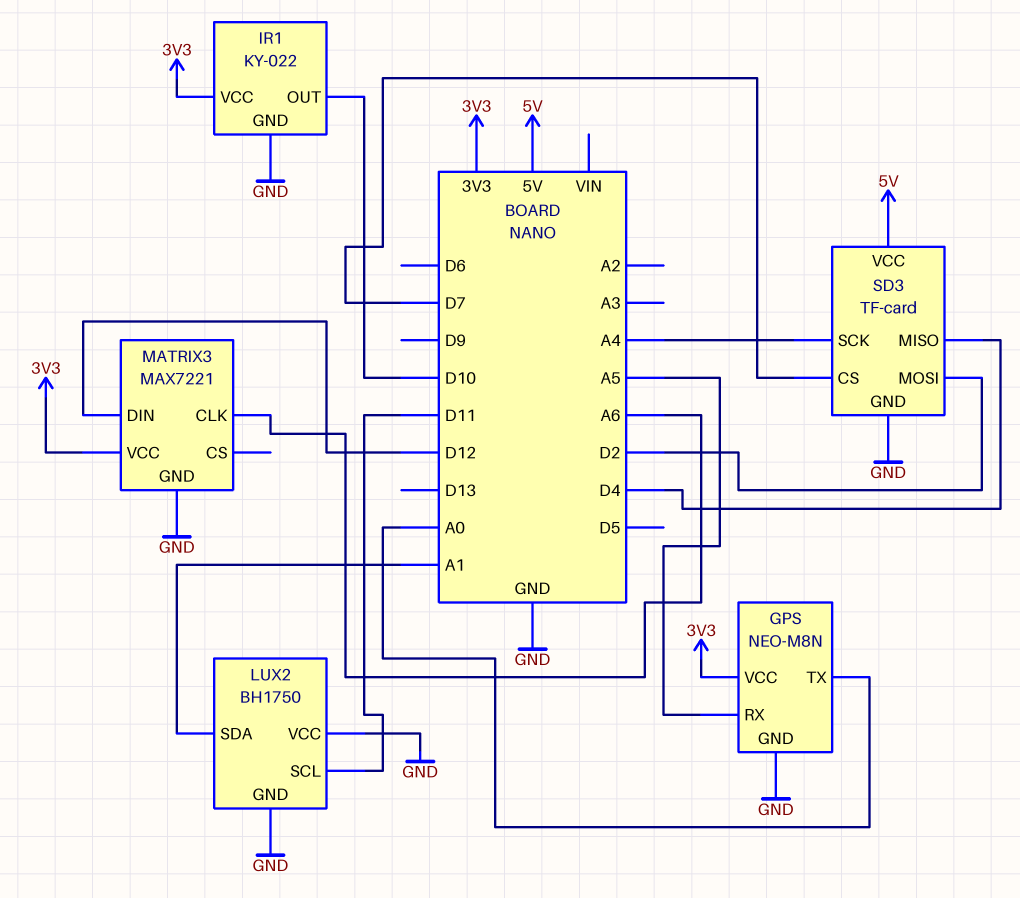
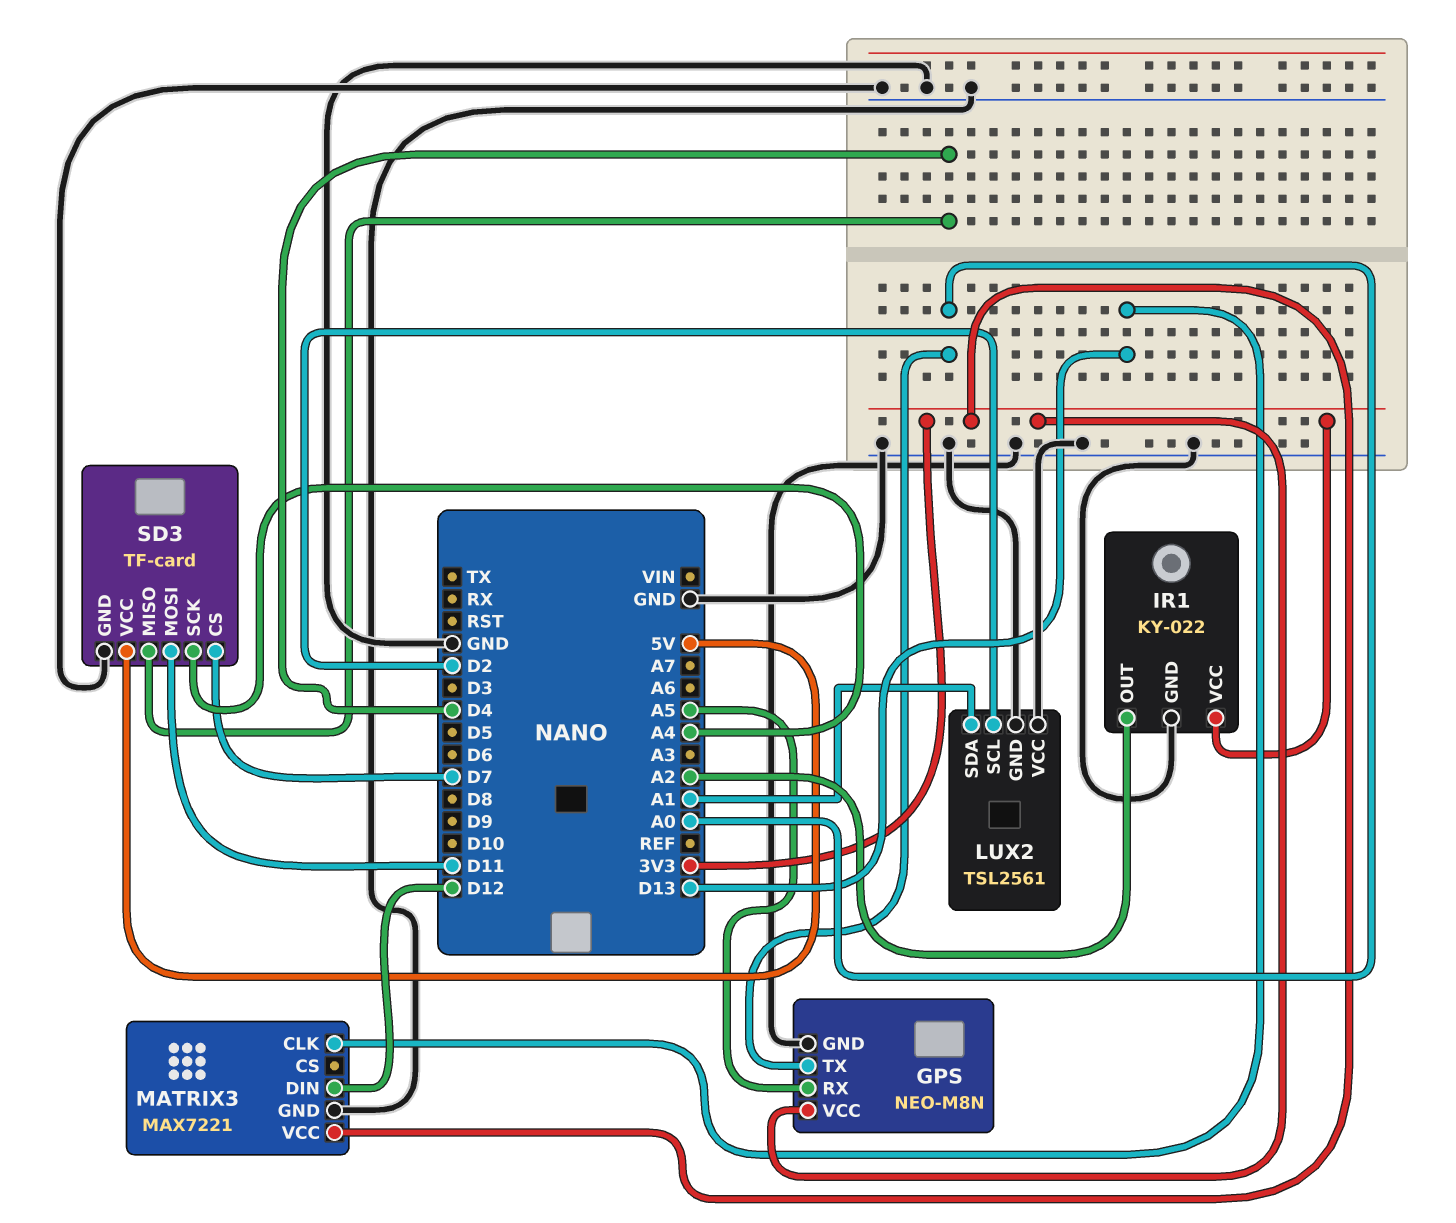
IR1 pin OUT: D10 -> A2
LUX2: BH1750 -> TSL2561
LUX2 pin SCL: D11 -> D2
MATRIX3 pin CLK: A6 -> D13
SD3 pin MOSI: D2 -> D11

